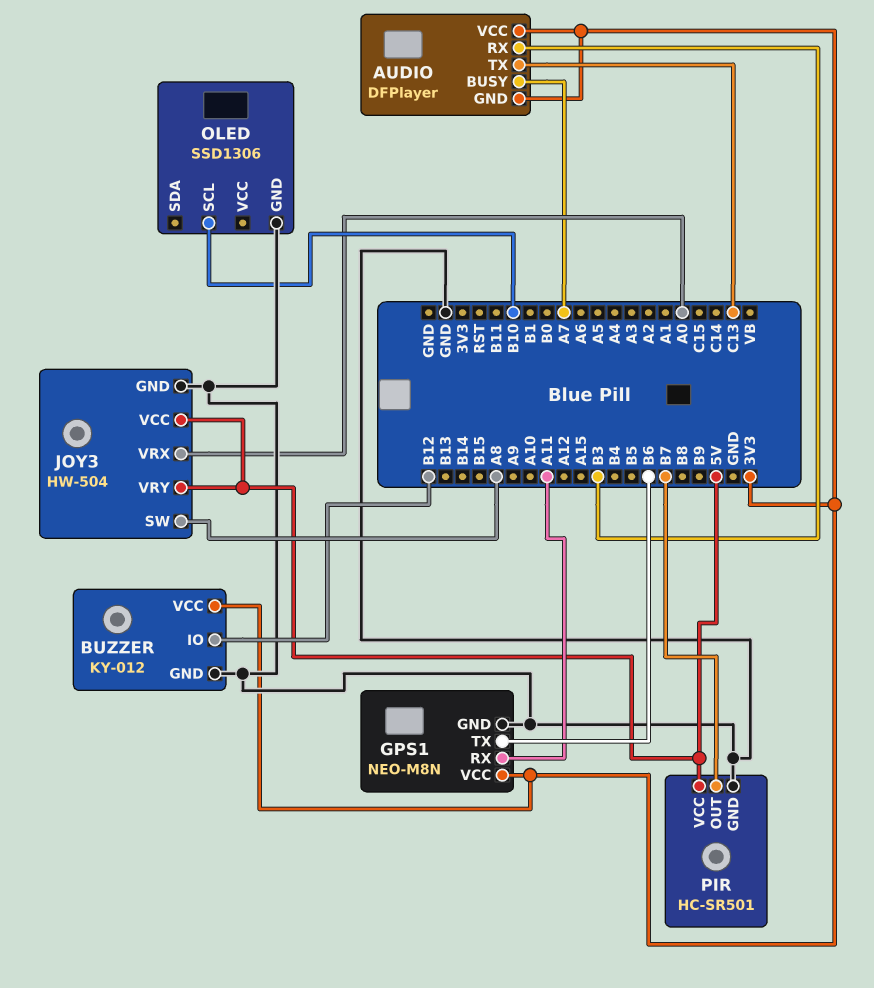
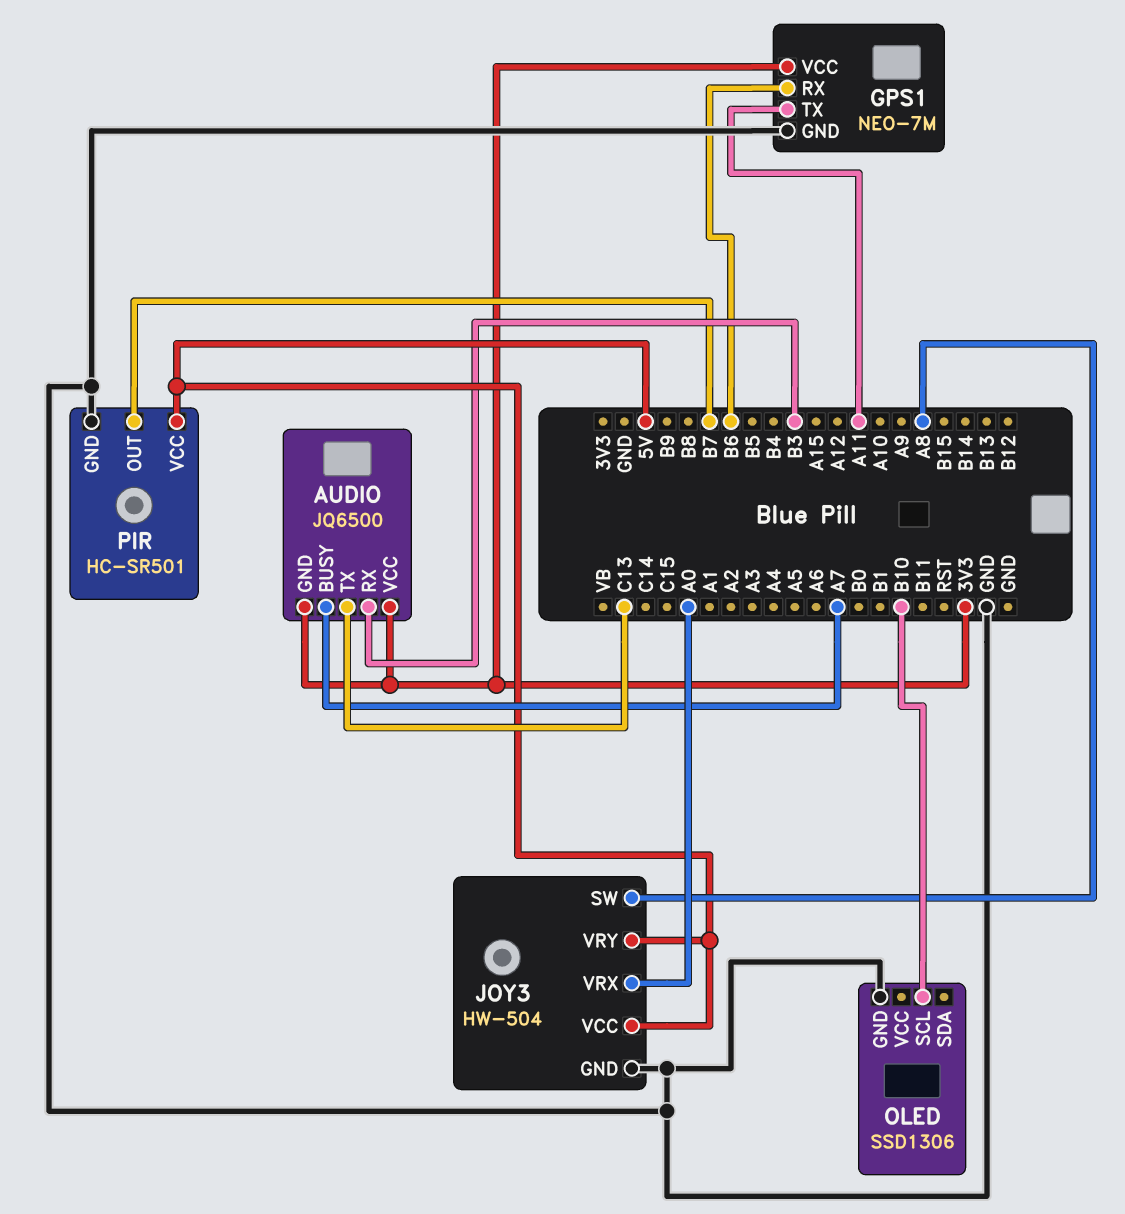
AUDIO: DFPlayer -> JQ6500
BUZZER: KY-012 -> none
BUZZER pin GND: GND -> none
BUZZER pin IO: B12 -> none
BUZZER pin VCC: 3V3 -> none
GPS1: NEO-M8N -> NEO-7M
GPS1 pin RX: A11 -> B6
GPS1 pin TX: B6 -> A11

